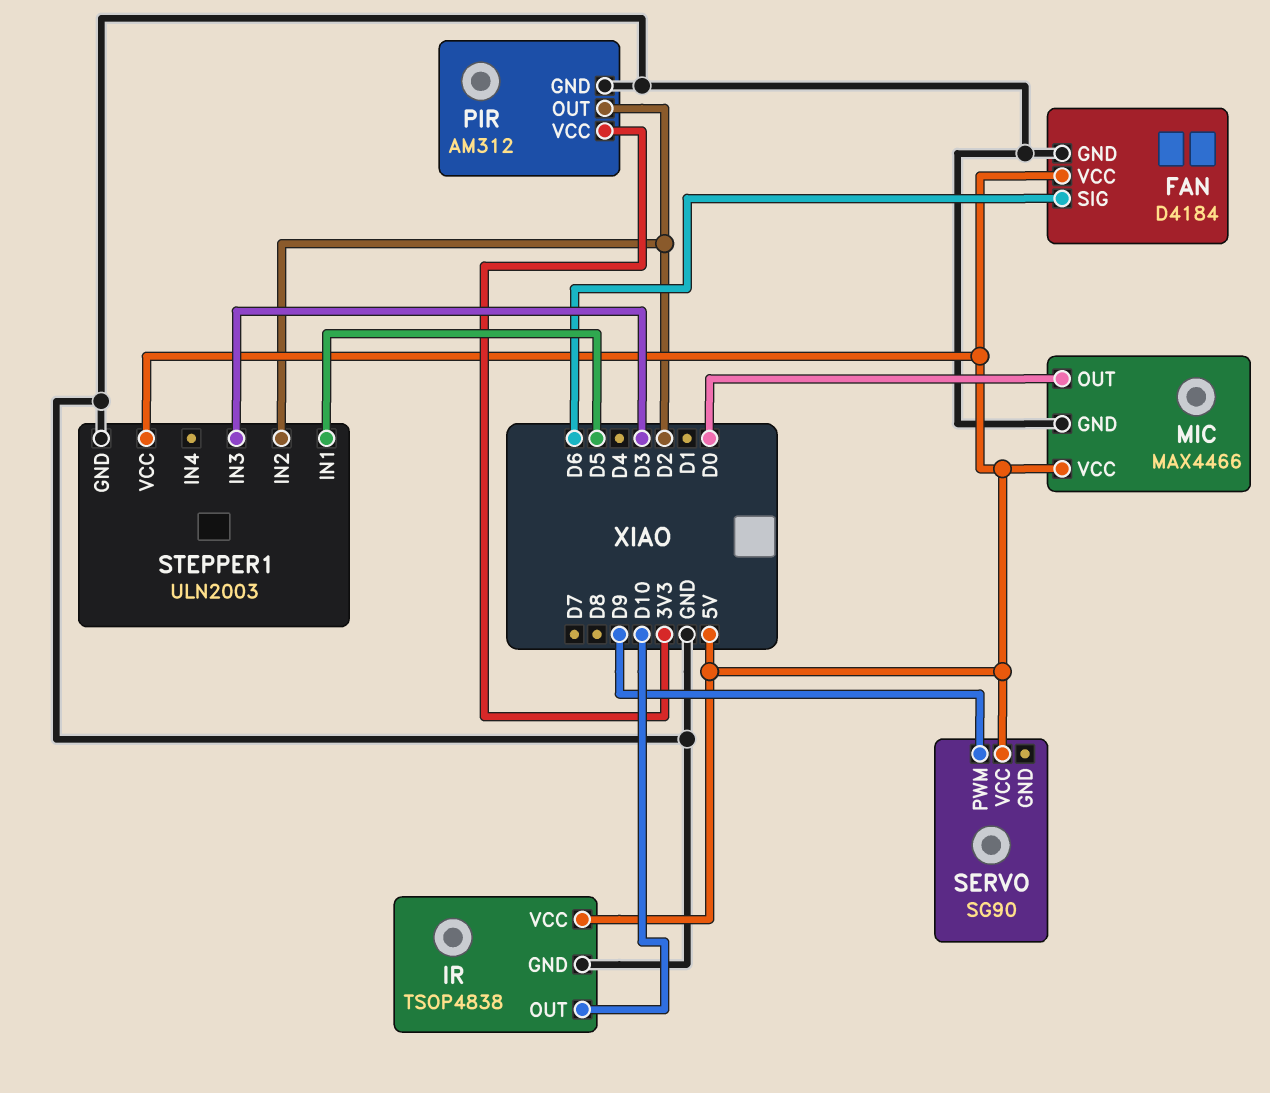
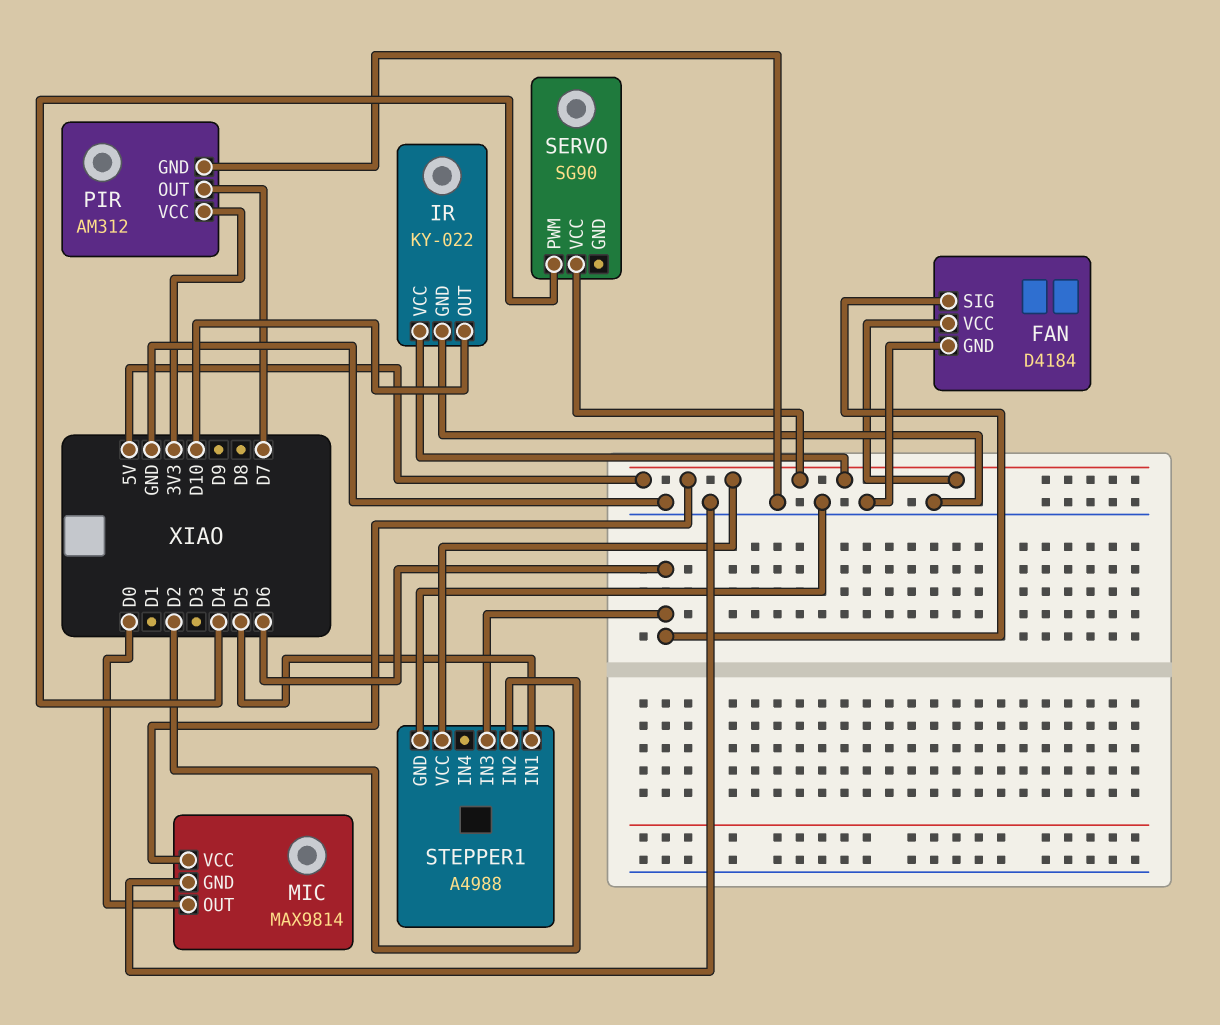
IR: TSOP4838 -> KY-022
MIC: MAX4466 -> MAX9814
PIR pin OUT: D2 -> D7
SERVO pin PWM: D9 -> D4
STEPPER1: ULN2003 -> A4988
STEPPER1 pin IN3: D3 -> D6

